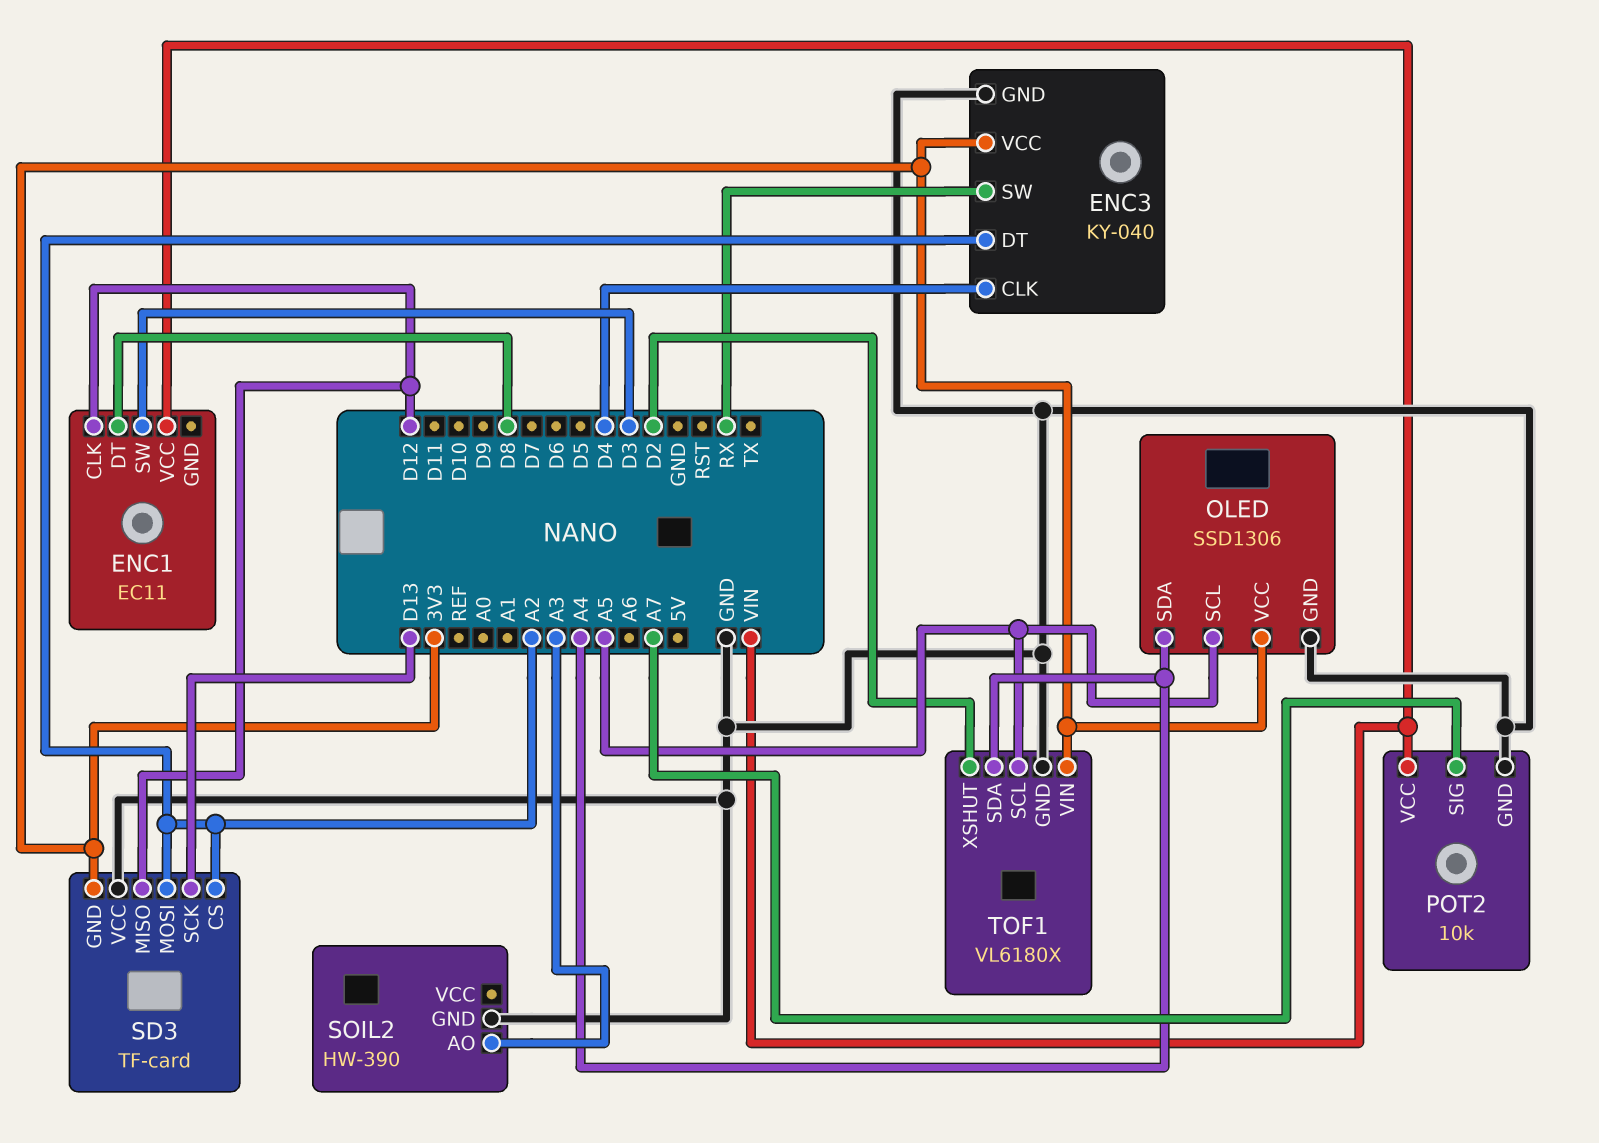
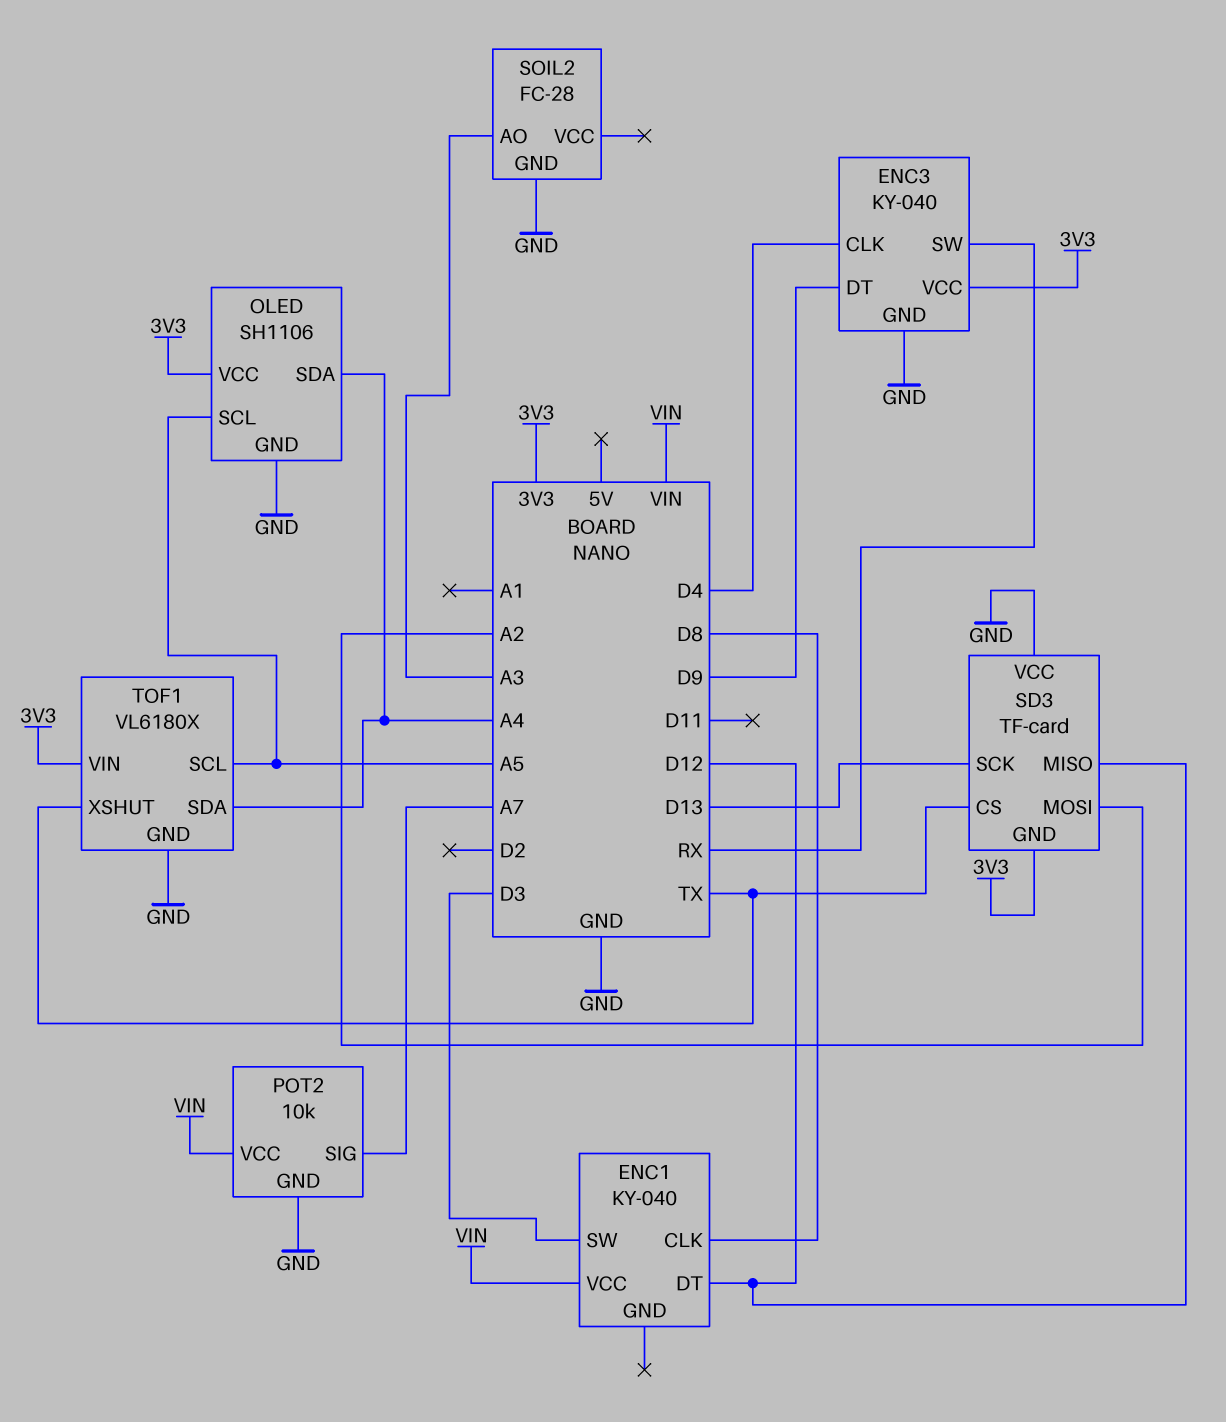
ENC1: EC11 -> KY-040
ENC1 pin CLK: D12 -> D8
ENC1 pin DT: D8 -> D12
ENC3 pin DT: A2 -> D9
OLED: SSD1306 -> SH1106
SD3 pin CS: A2 -> TX
SOIL2: HW-390 -> FC-28
TOF1 pin XSHUT: D2 -> TX

